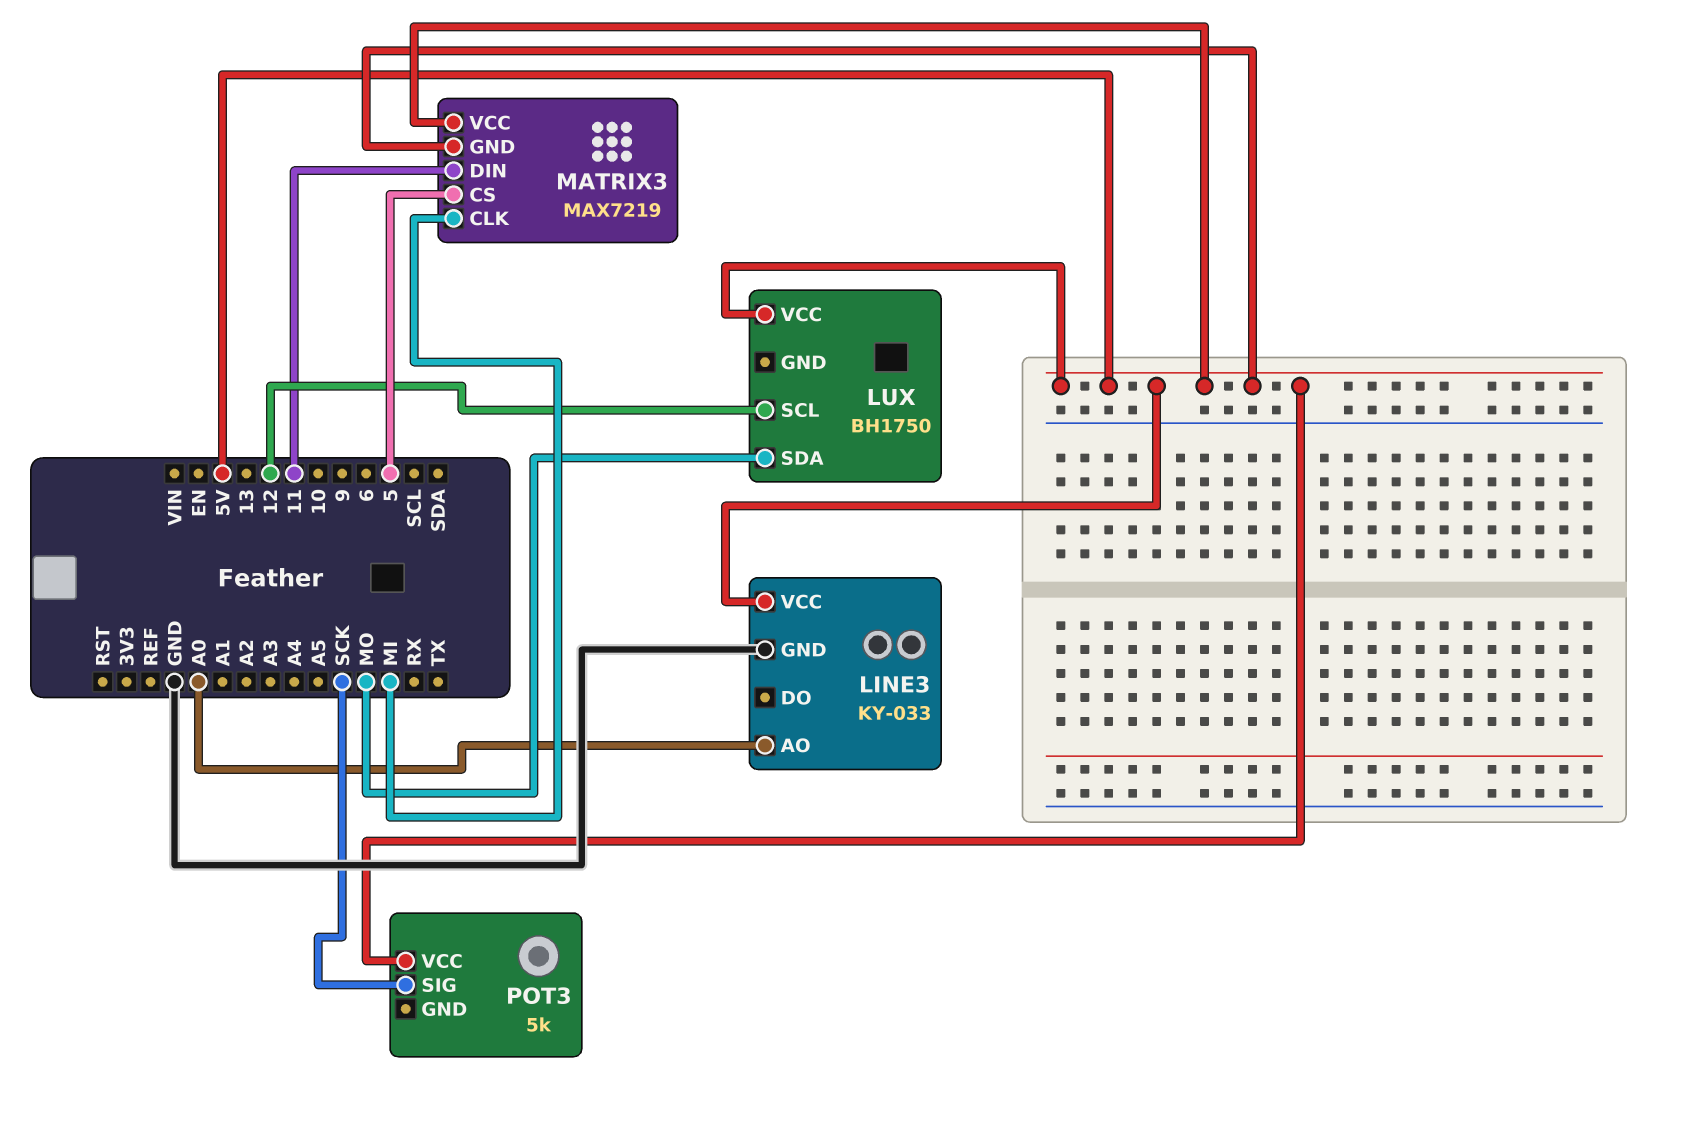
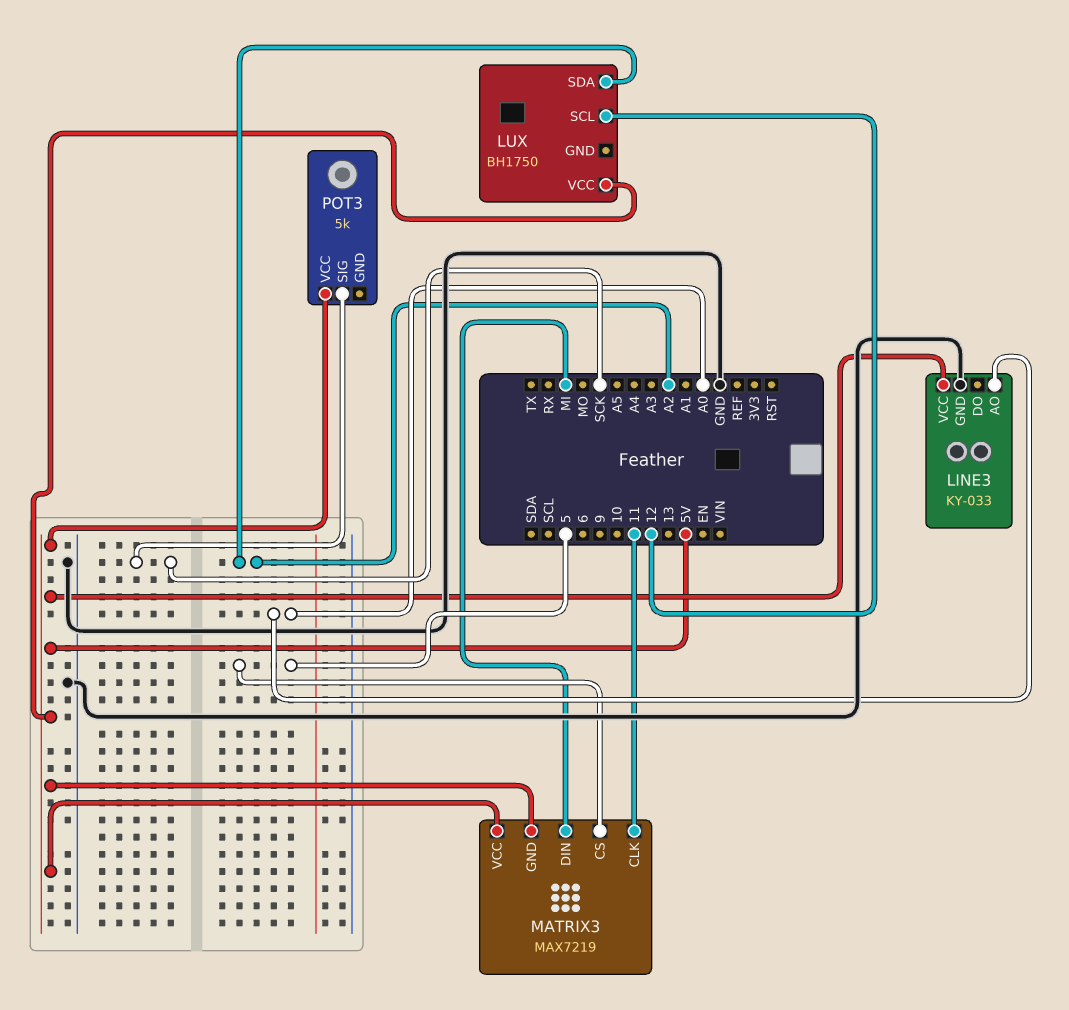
LUX pin SDA: MO -> A2
MATRIX3 pin CLK: MI -> 11
MATRIX3 pin DIN: 11 -> MI

